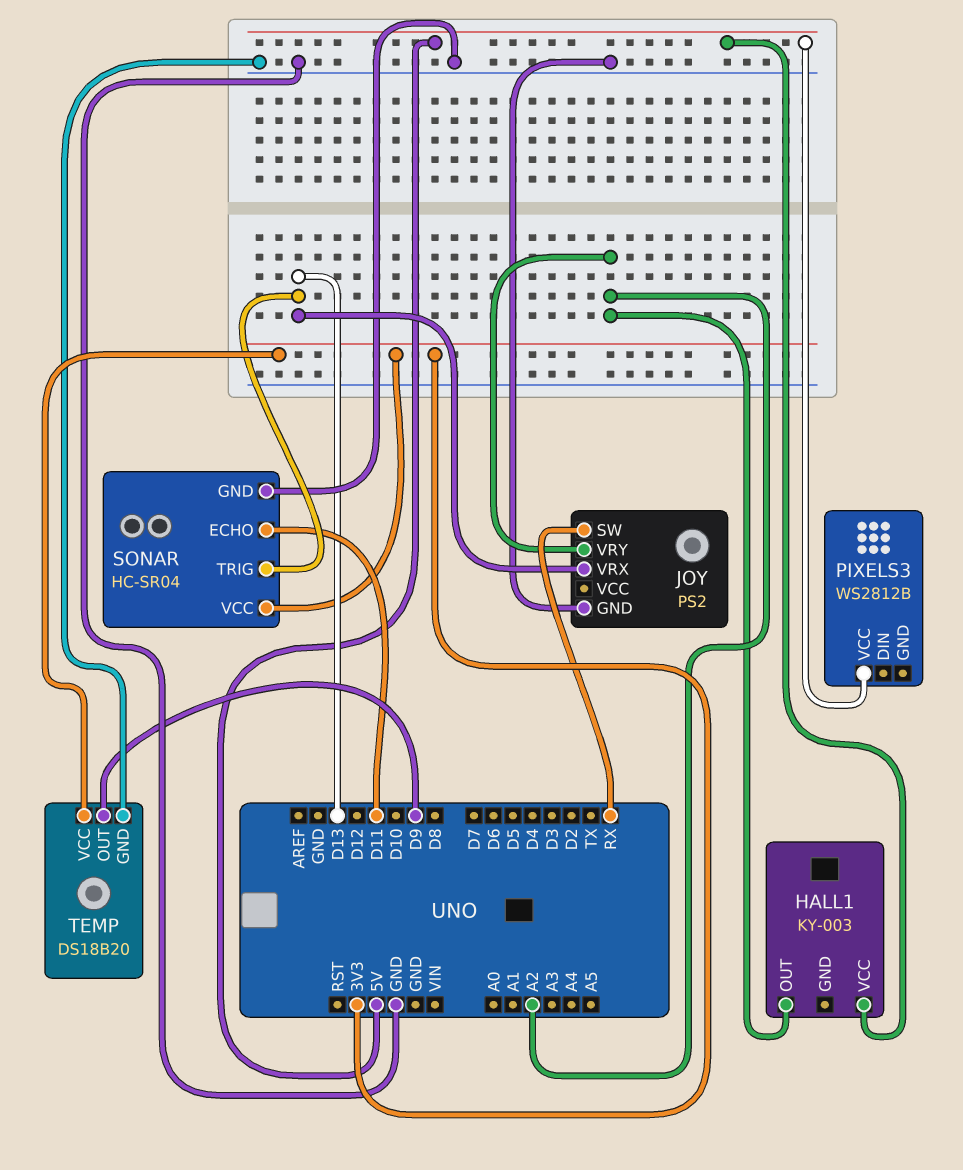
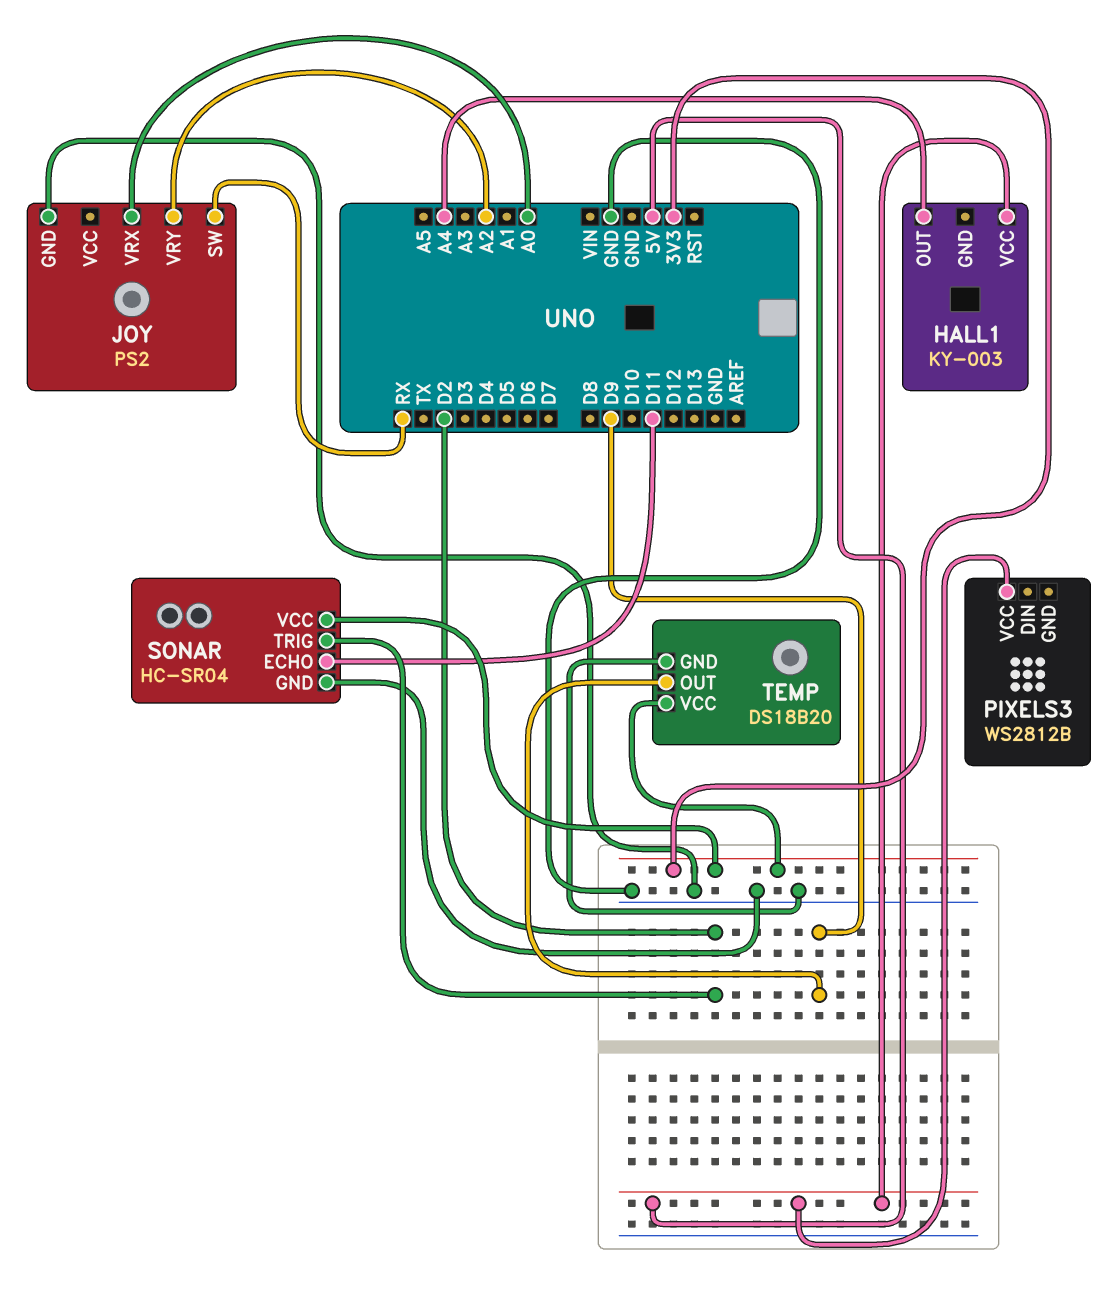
HALL1 pin OUT: A2 -> A4
JOY pin VRX: D13 -> A0
SONAR pin TRIG: D13 -> D2

